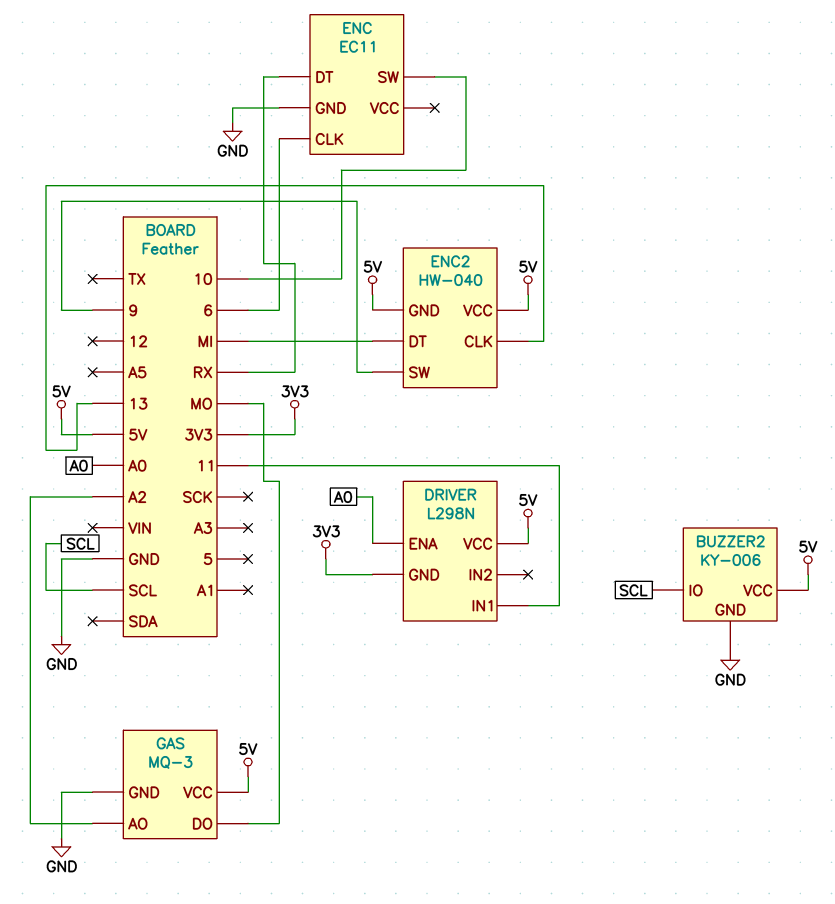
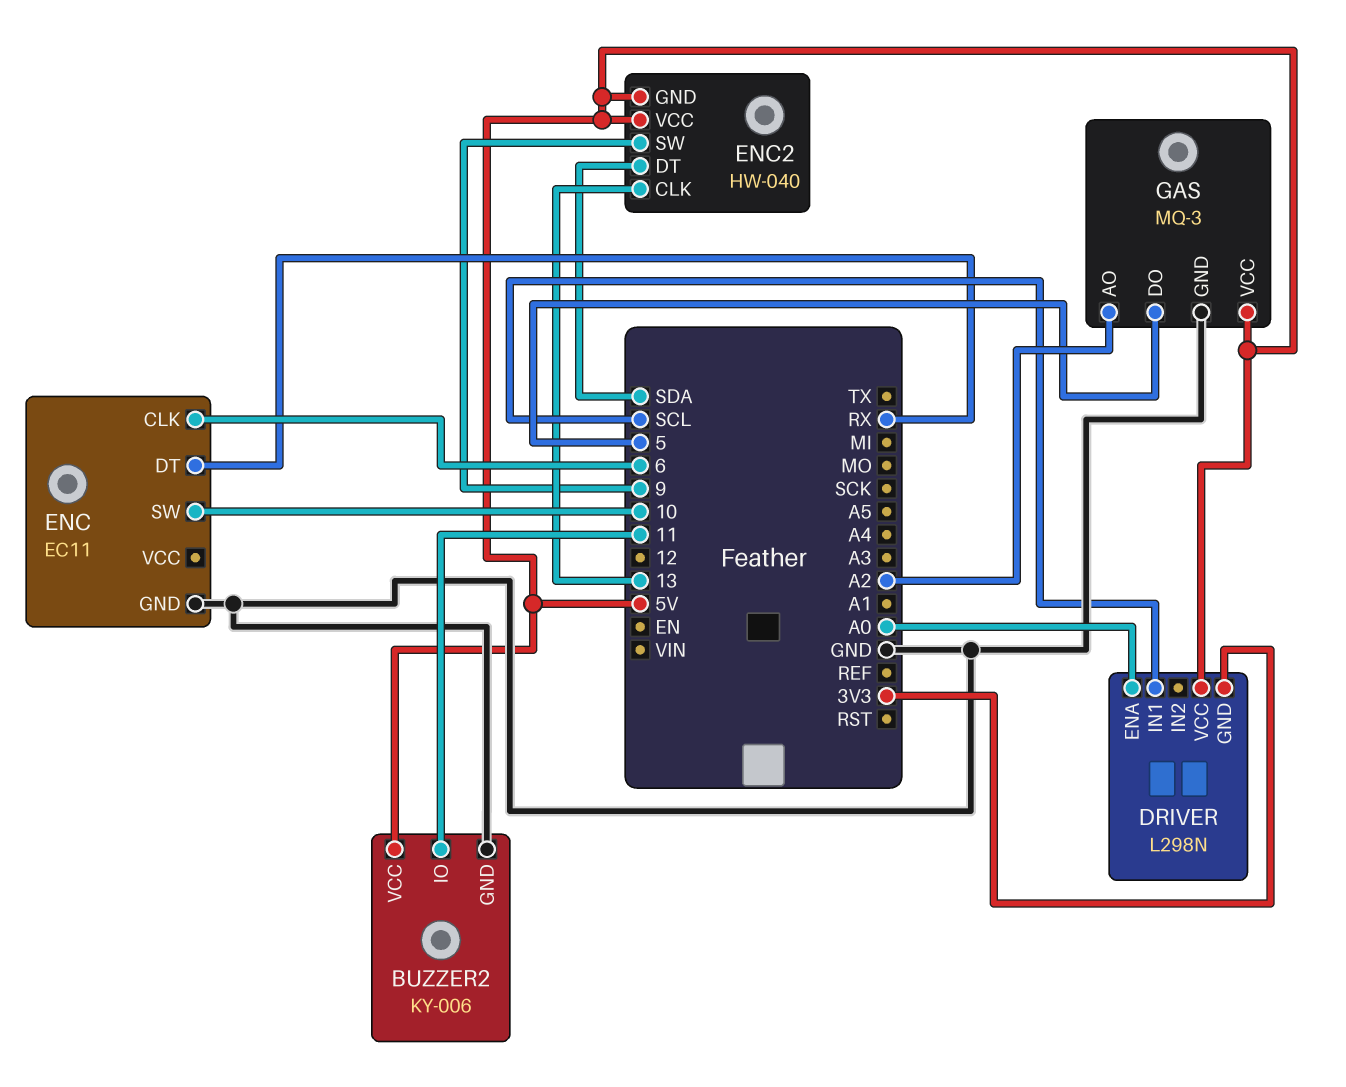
BUZZER2 pin IO: SCL -> 11
DRIVER pin IN1: 11 -> SCL
ENC2 pin DT: MI -> SDA
GAS pin DO: MO -> 5

